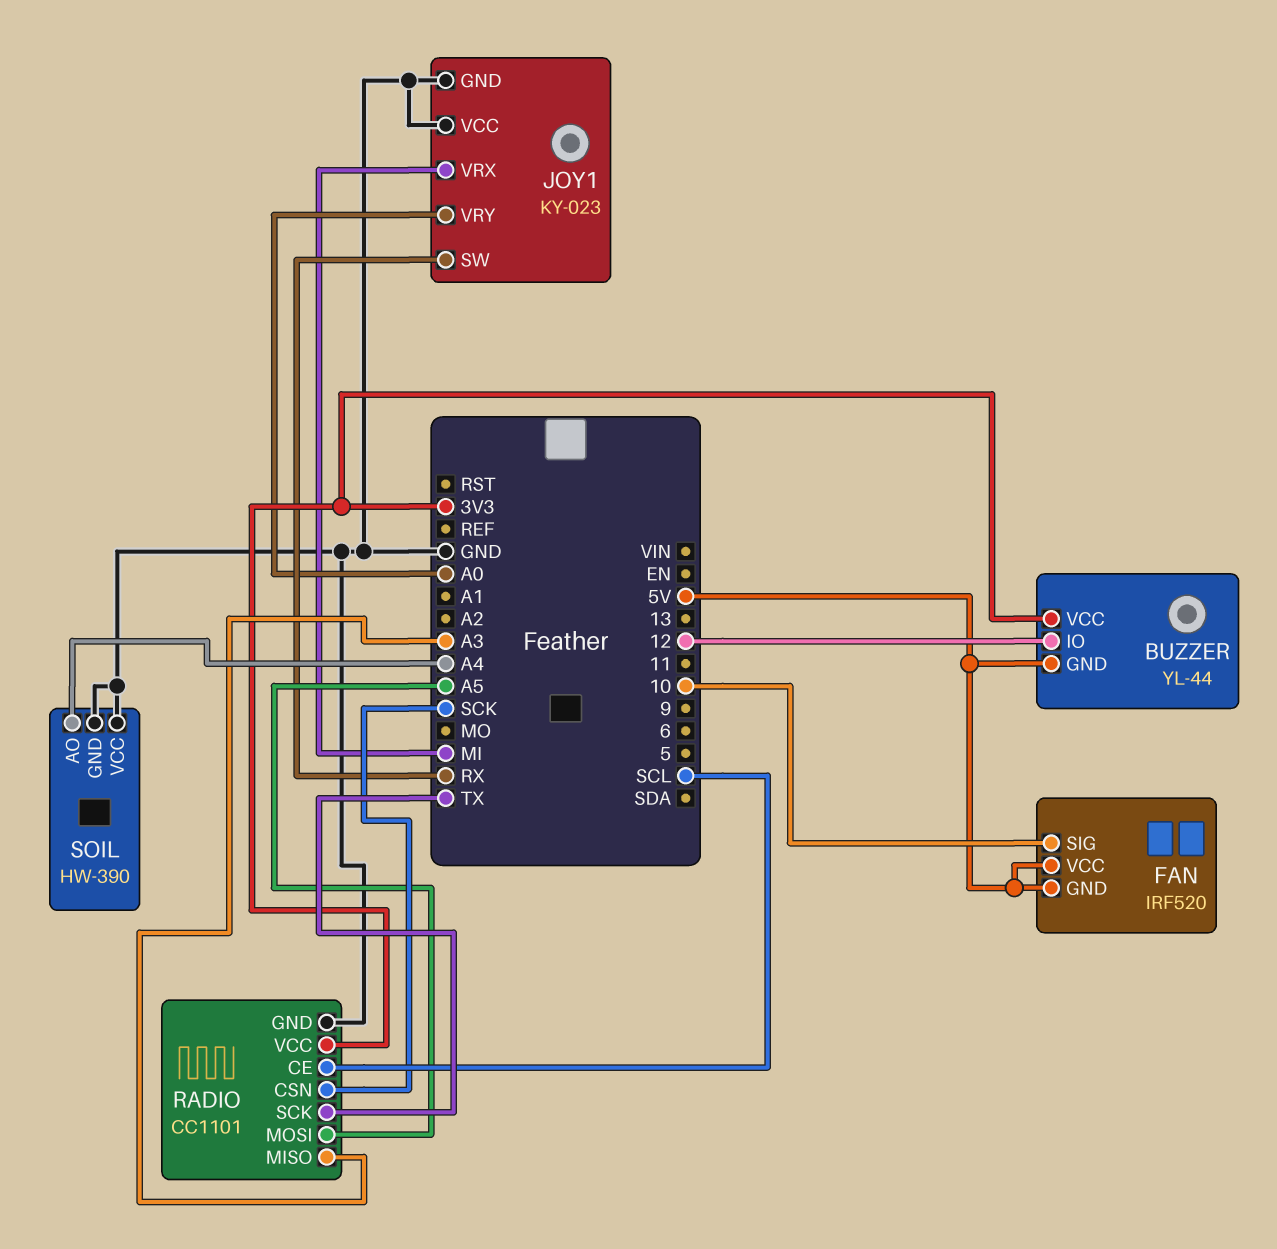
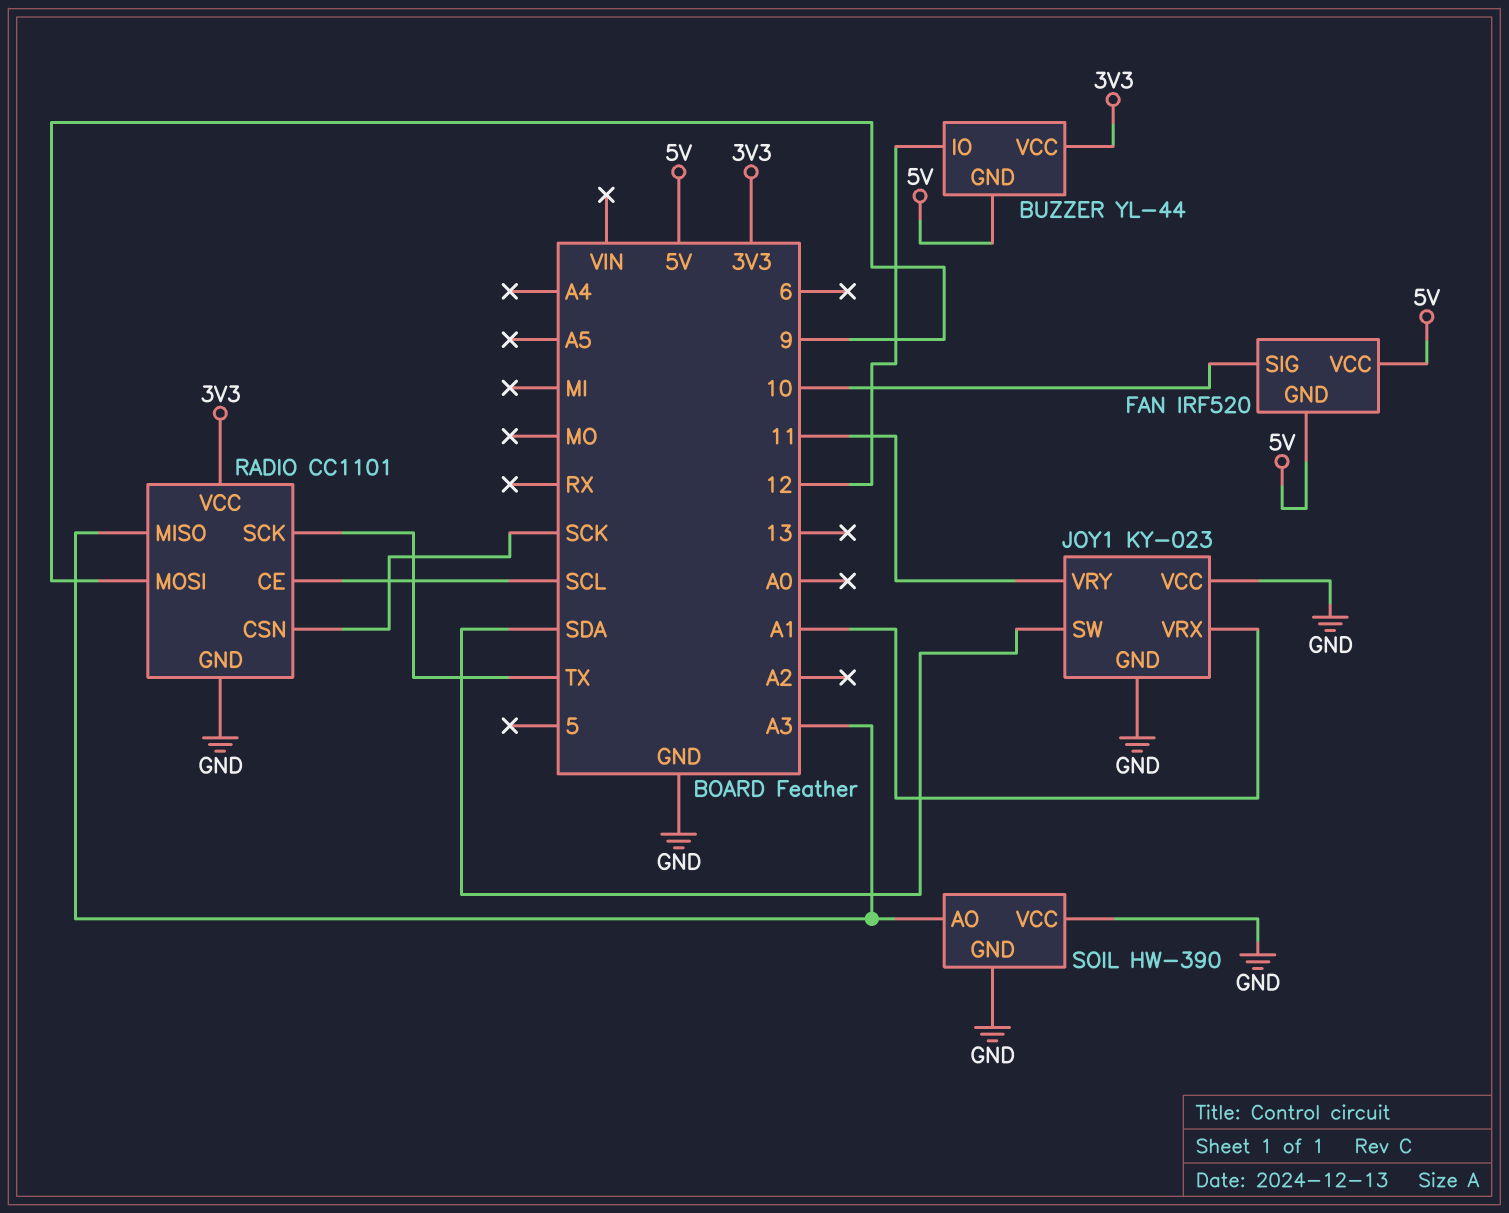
JOY1 pin SW: RX -> SDA
JOY1 pin VRX: MI -> A1
JOY1 pin VRY: A0 -> 11
RADIO pin MOSI: A5 -> 9
SOIL pin AO: A4 -> A3

